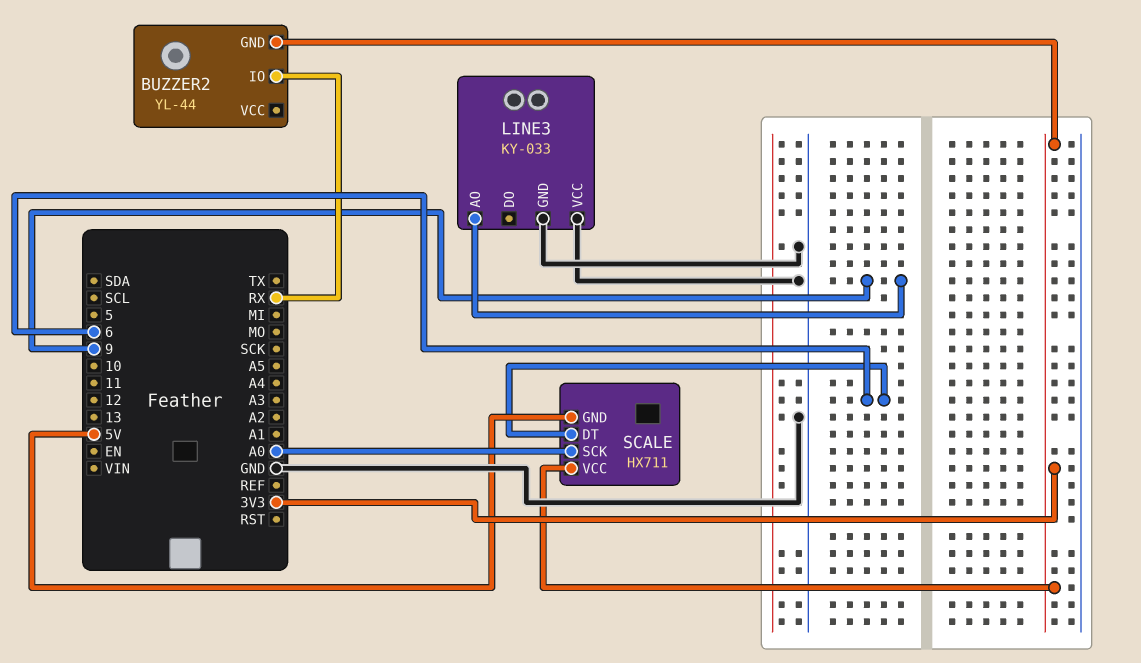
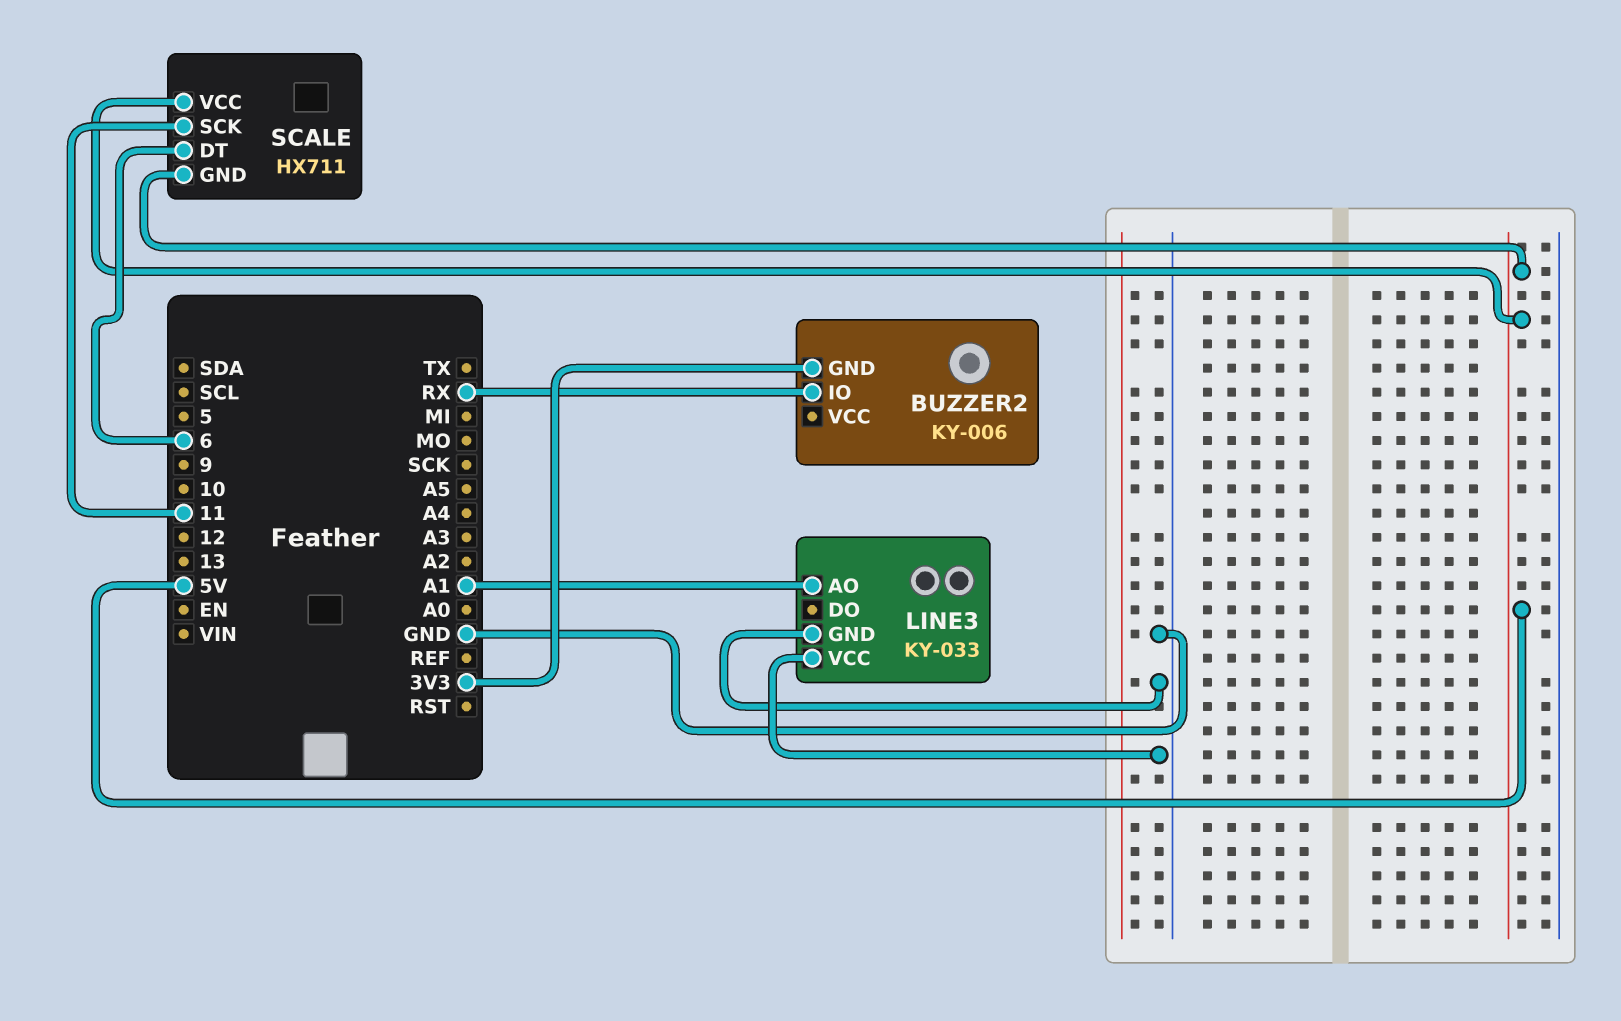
BUZZER2: YL-44 -> KY-006
LINE3 pin AO: 9 -> A1
SCALE pin SCK: A0 -> 11
SCALE pin VCC: 3V3 -> 5V

